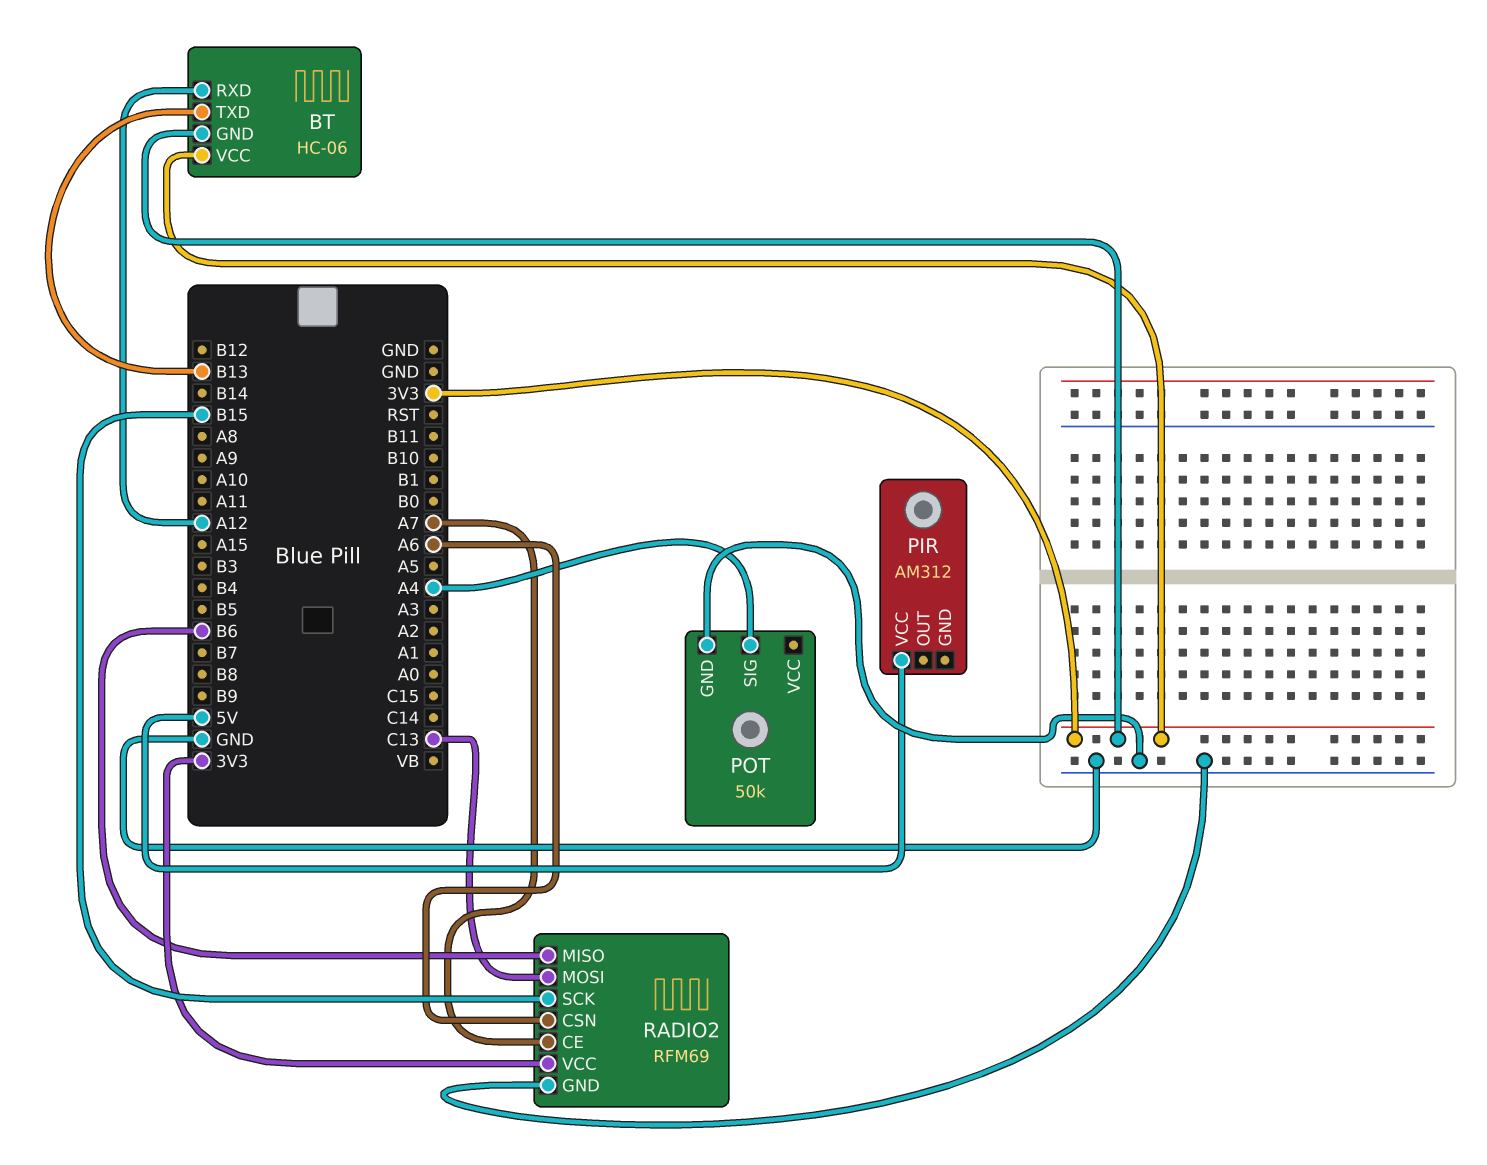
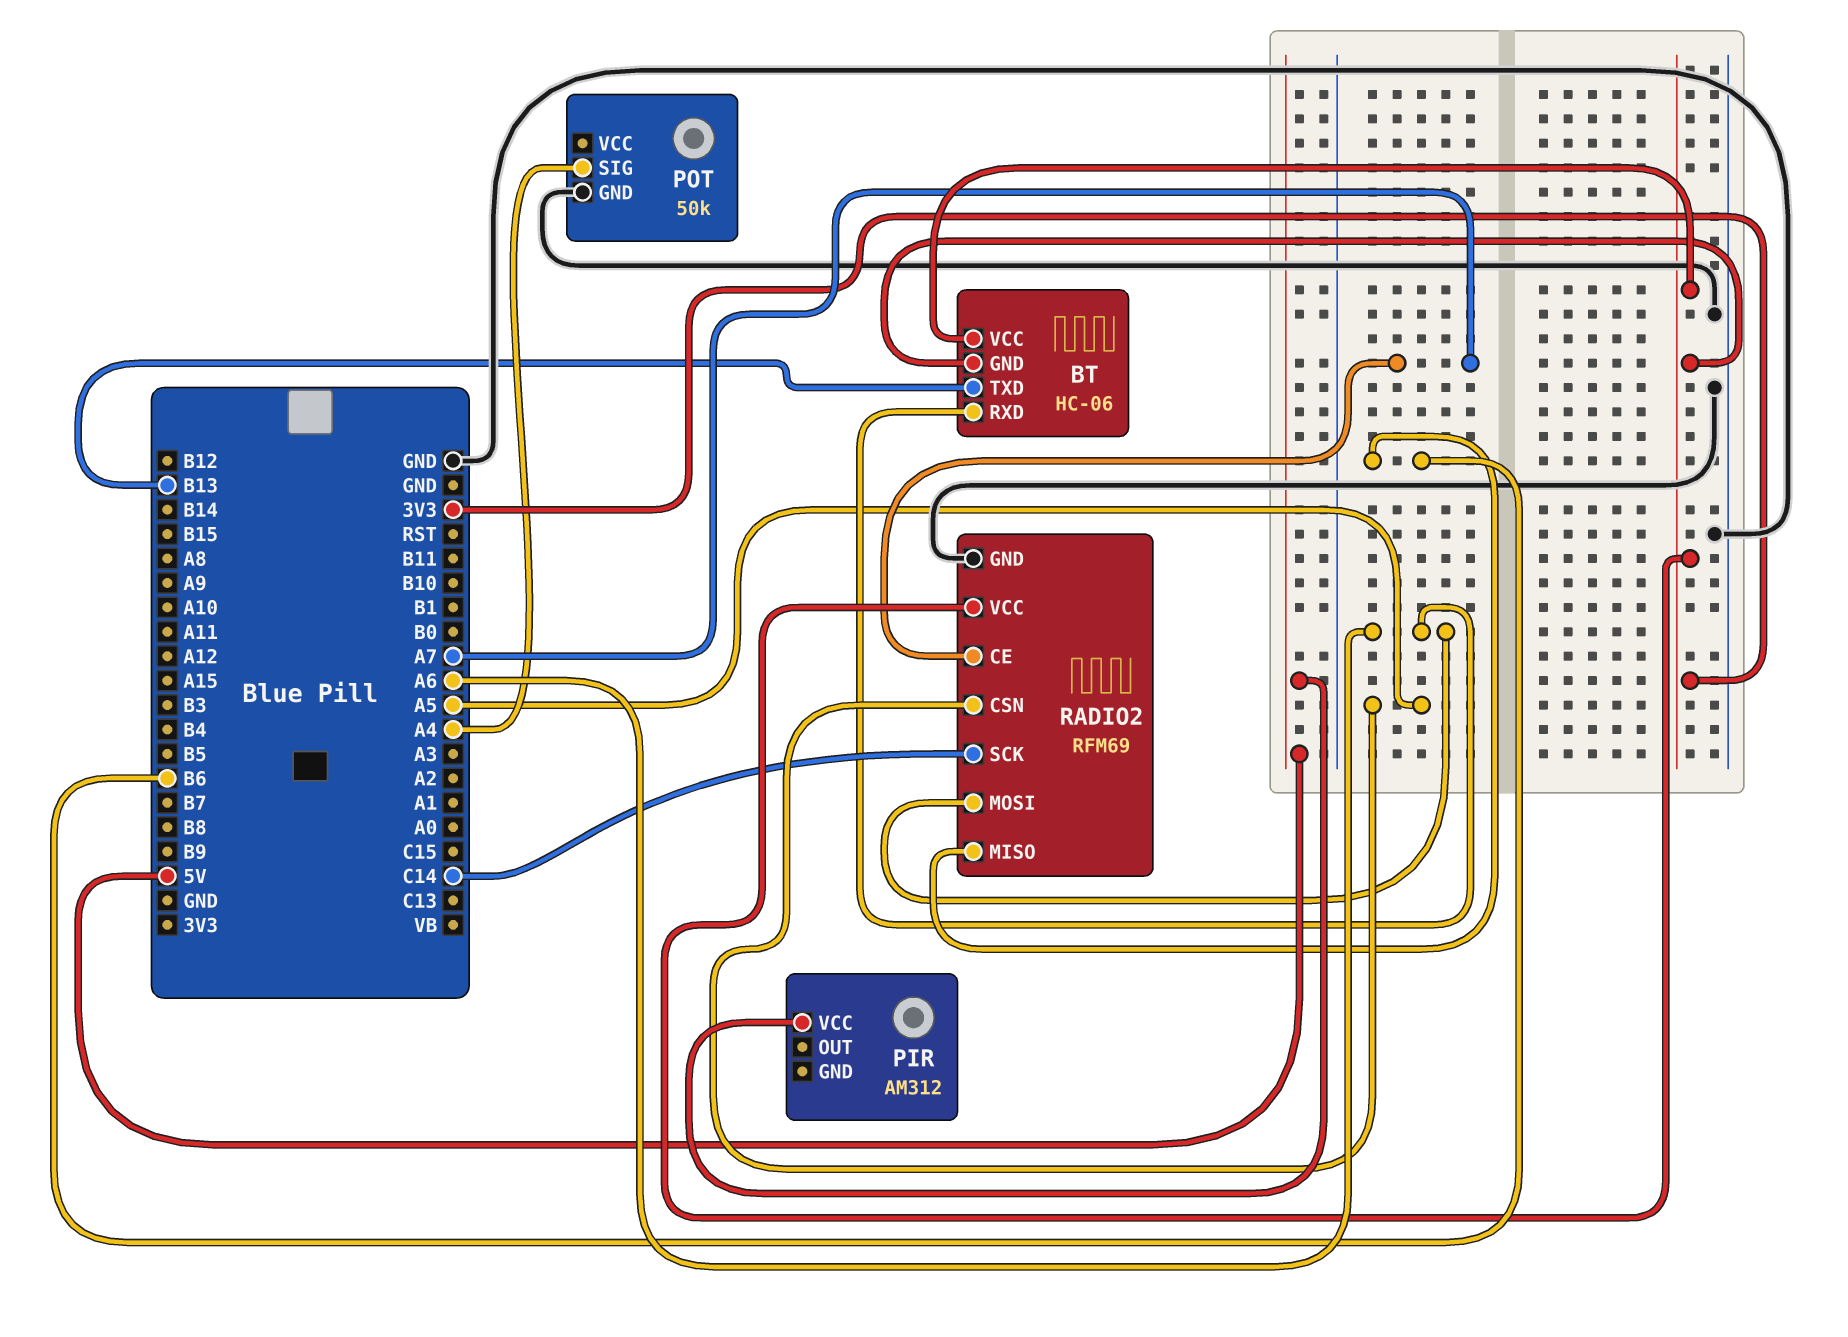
BT pin RXD: A12 -> A6
RADIO2 pin CSN: A6 -> A5
RADIO2 pin MOSI: C13 -> A6
RADIO2 pin SCK: B15 -> C14

